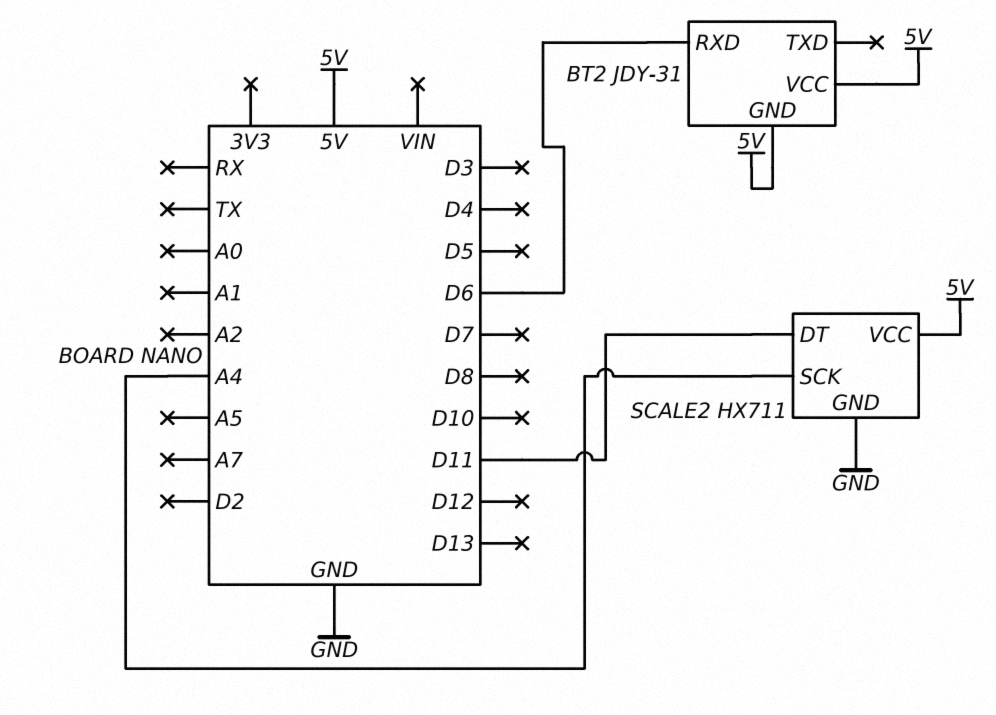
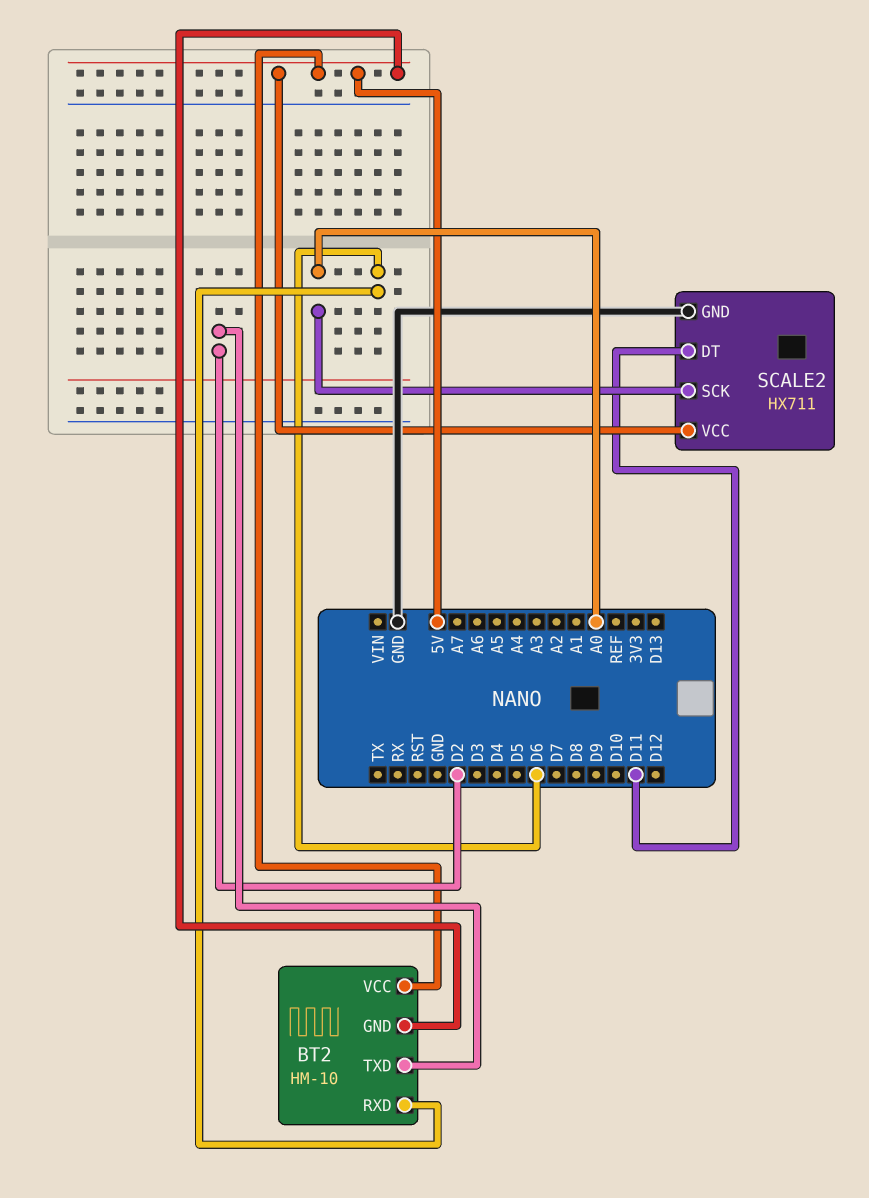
BT2: JDY-31 -> HM-10
BT2 pin TXD: none -> D2
SCALE2 pin SCK: A4 -> A0

